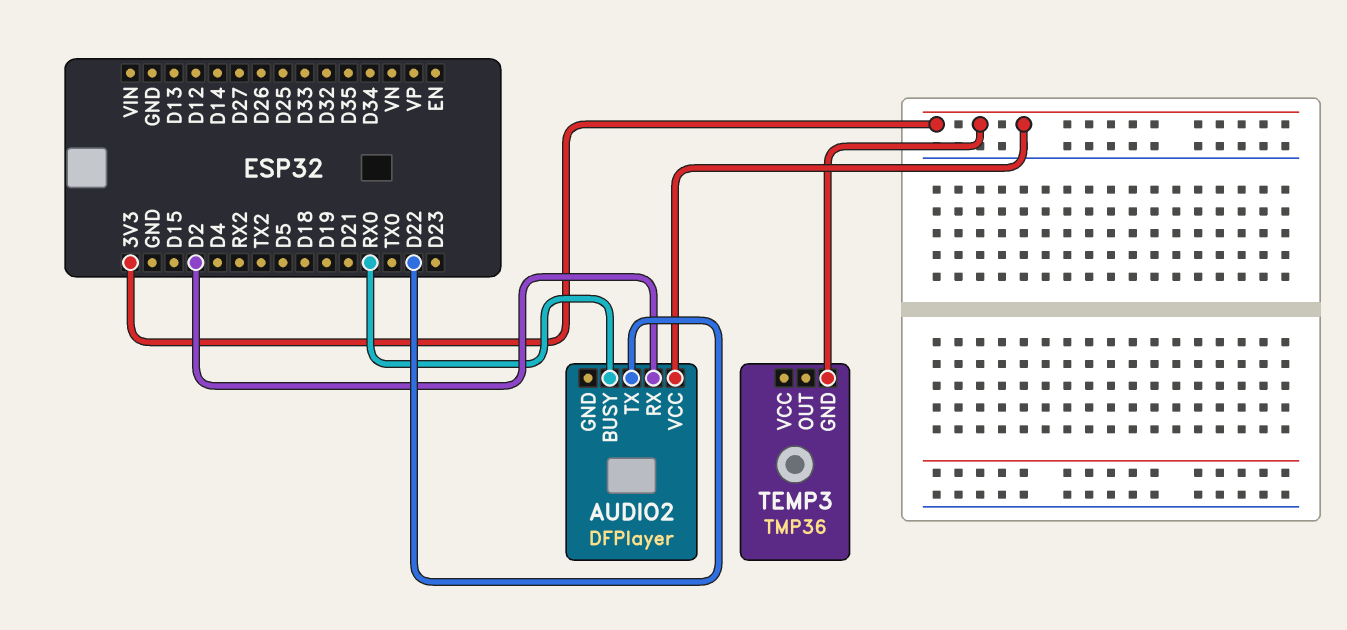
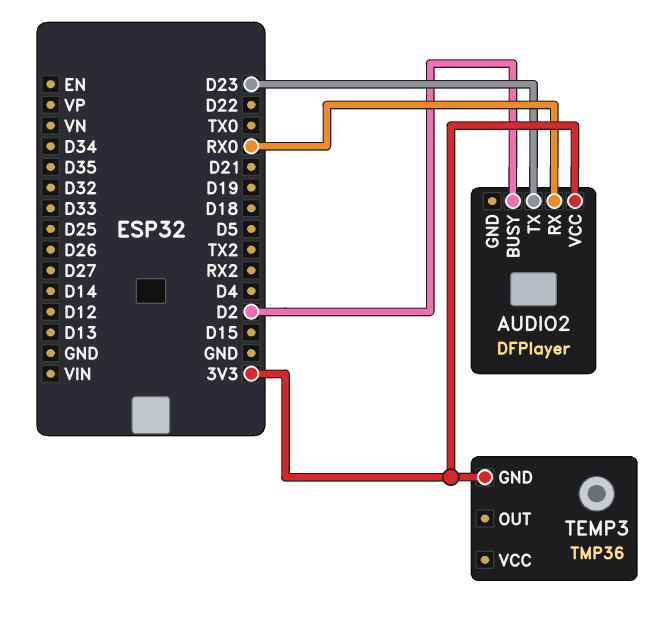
AUDIO2 pin BUSY: RX0 -> D2
AUDIO2 pin RX: D2 -> RX0
AUDIO2 pin TX: D22 -> D23

